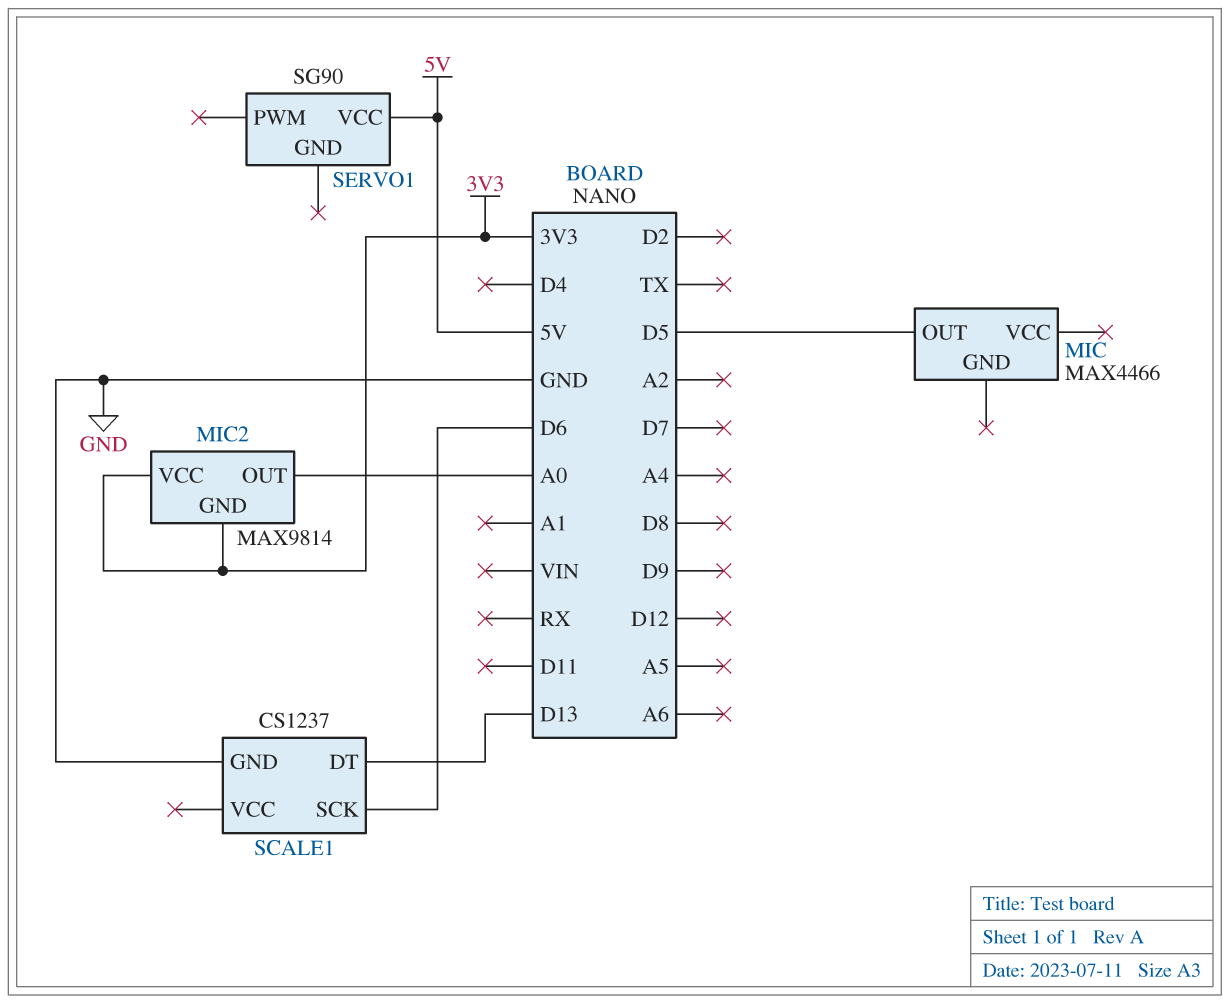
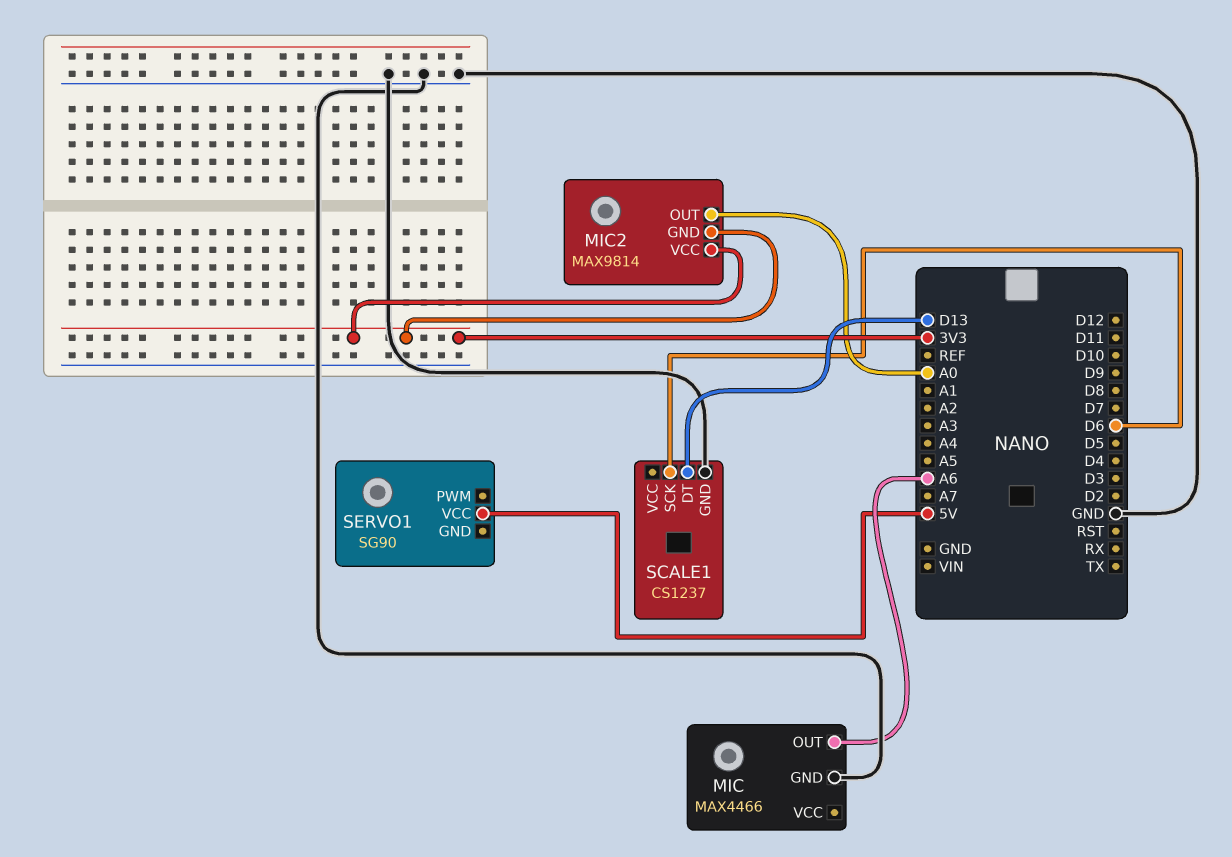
MIC pin GND: none -> GND
MIC pin OUT: D5 -> A6

